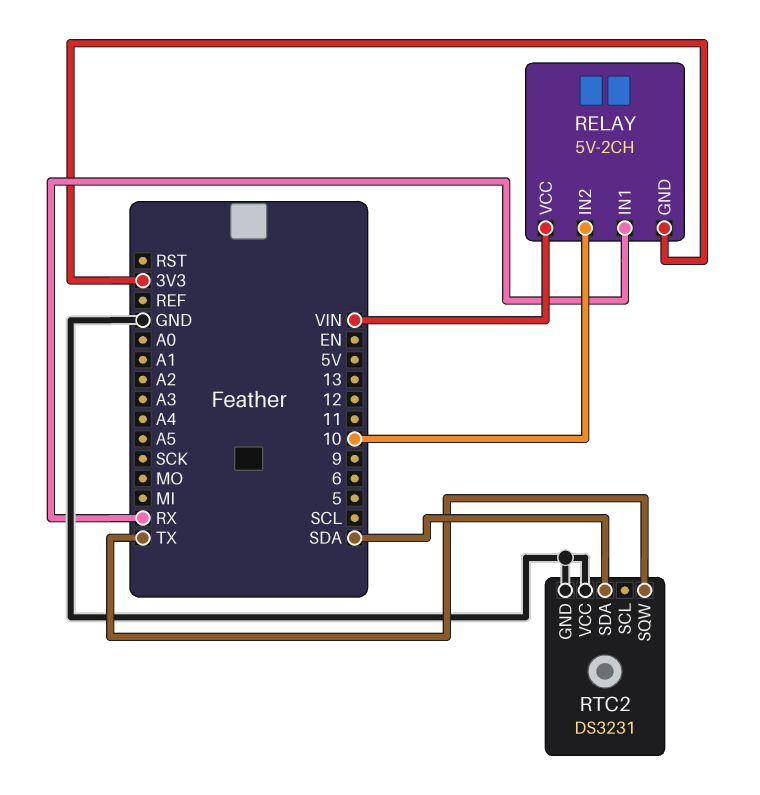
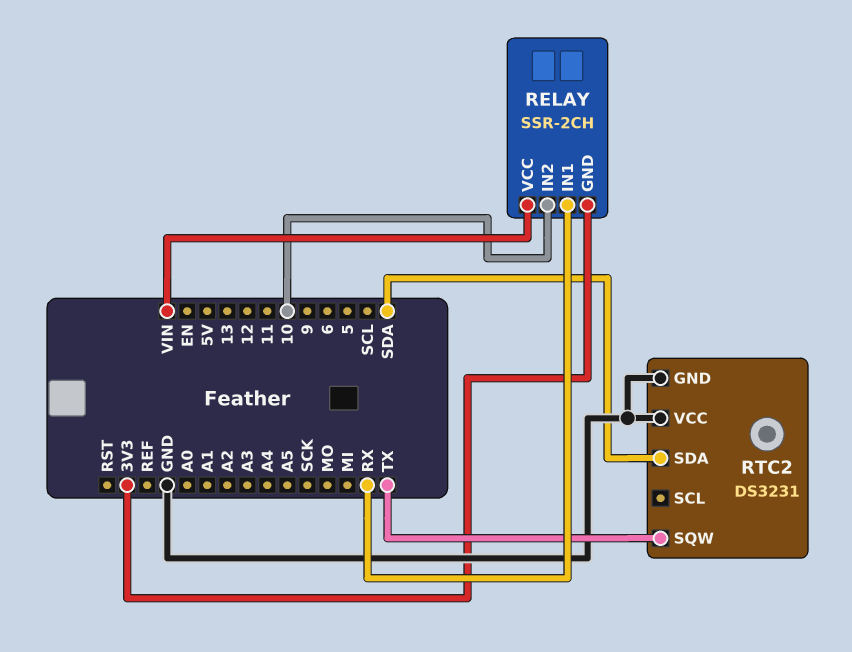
RELAY: 5V-2CH -> SSR-2CH

